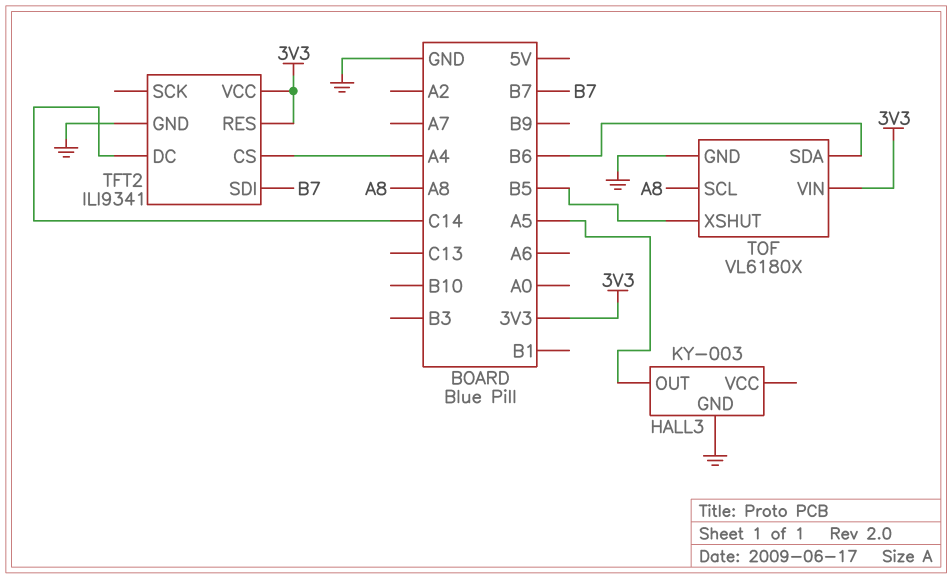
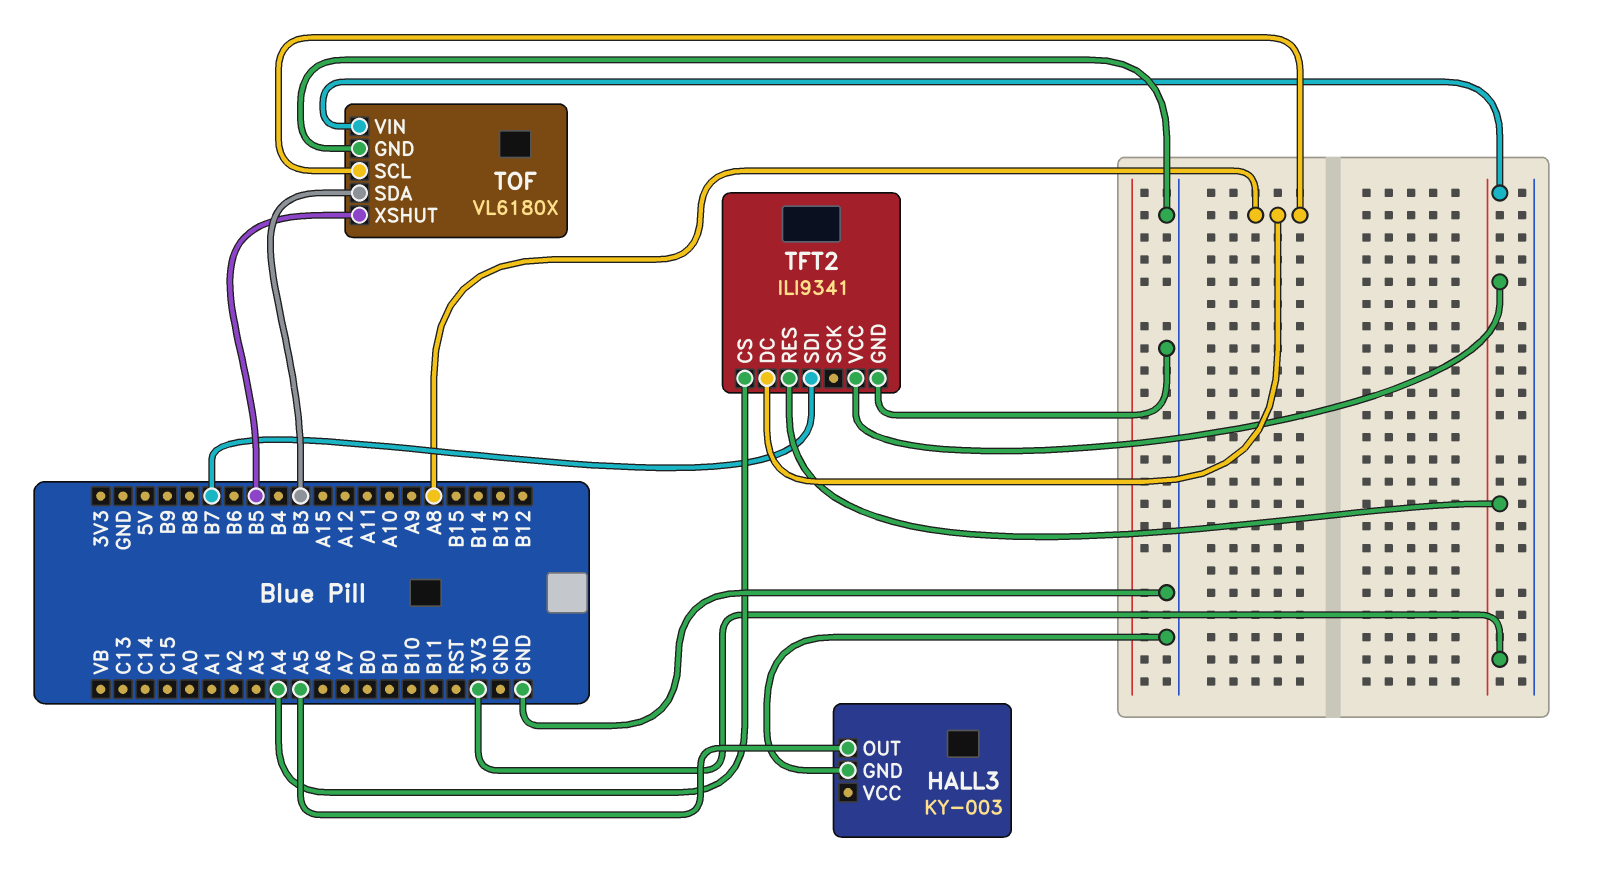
TFT2 pin DC: C14 -> A8
TOF pin SDA: B6 -> B3

